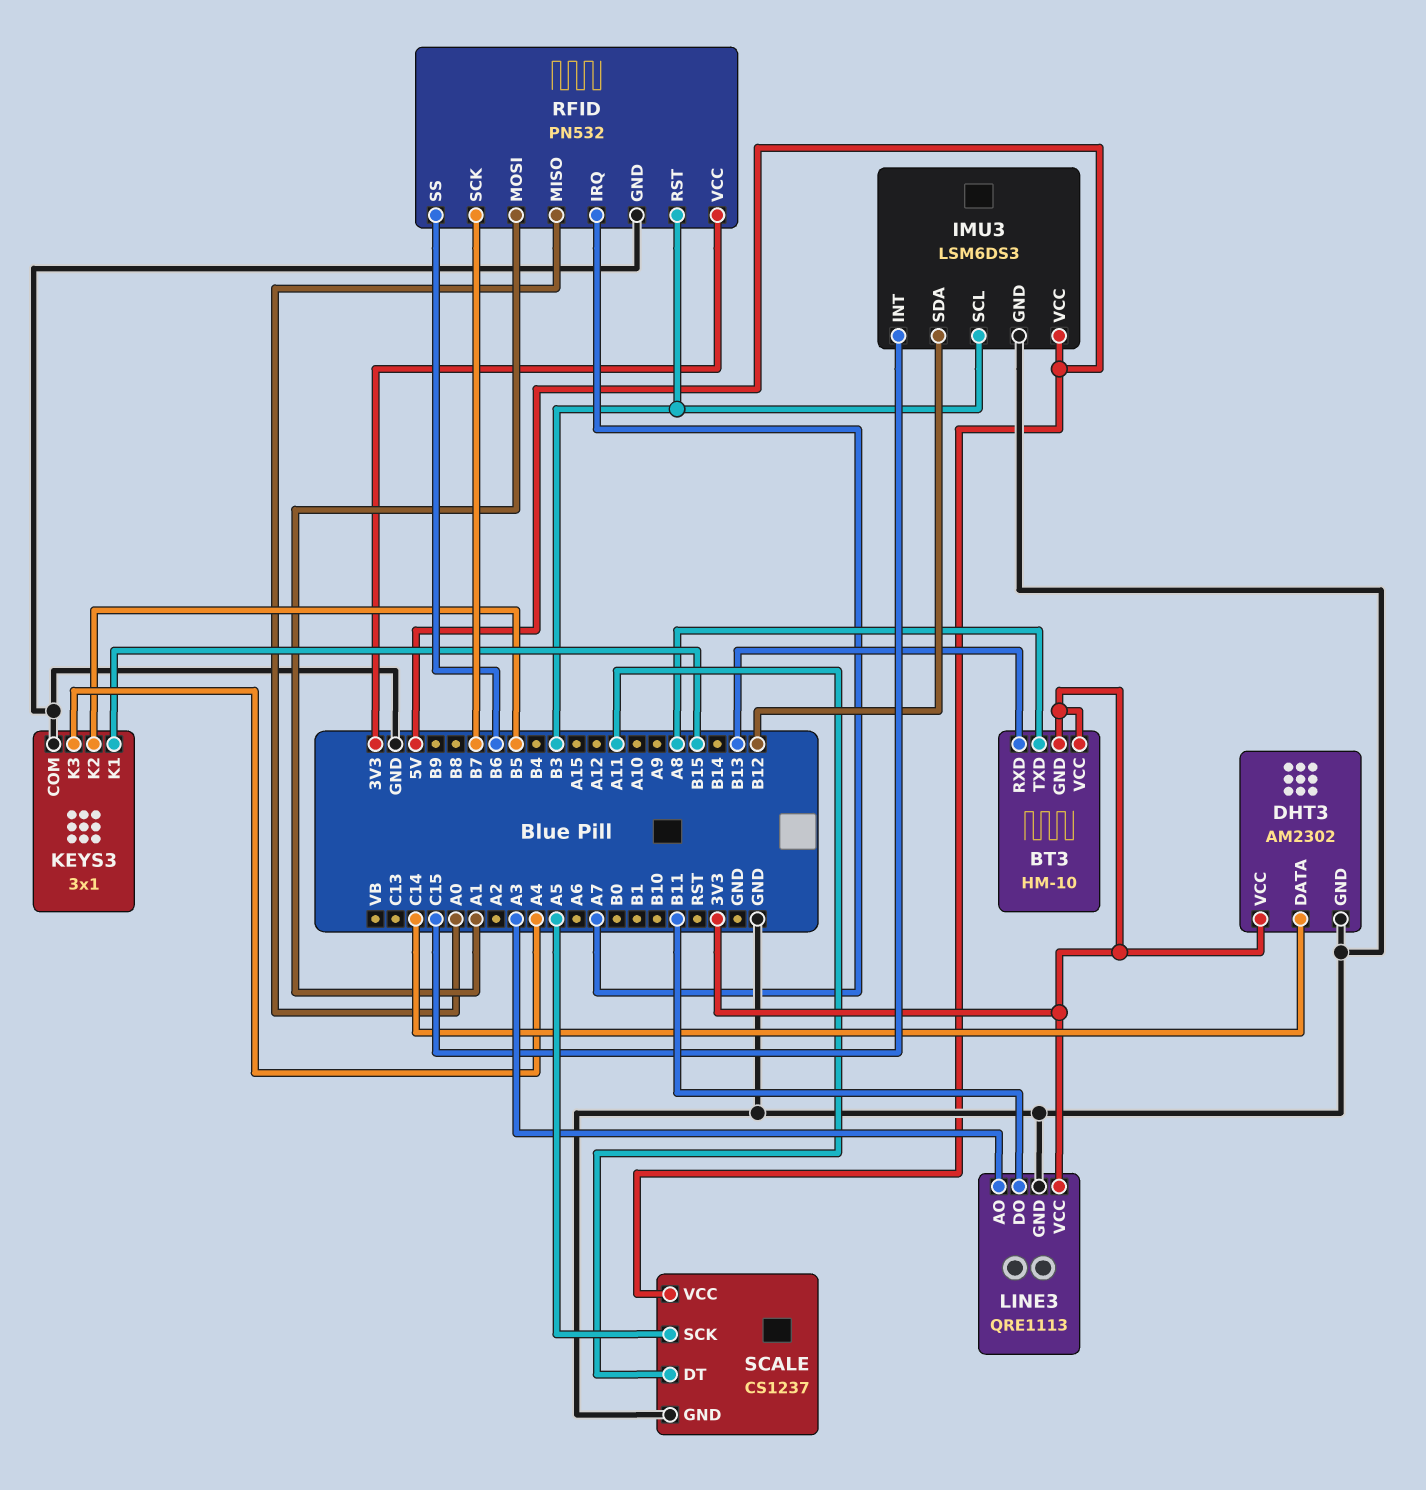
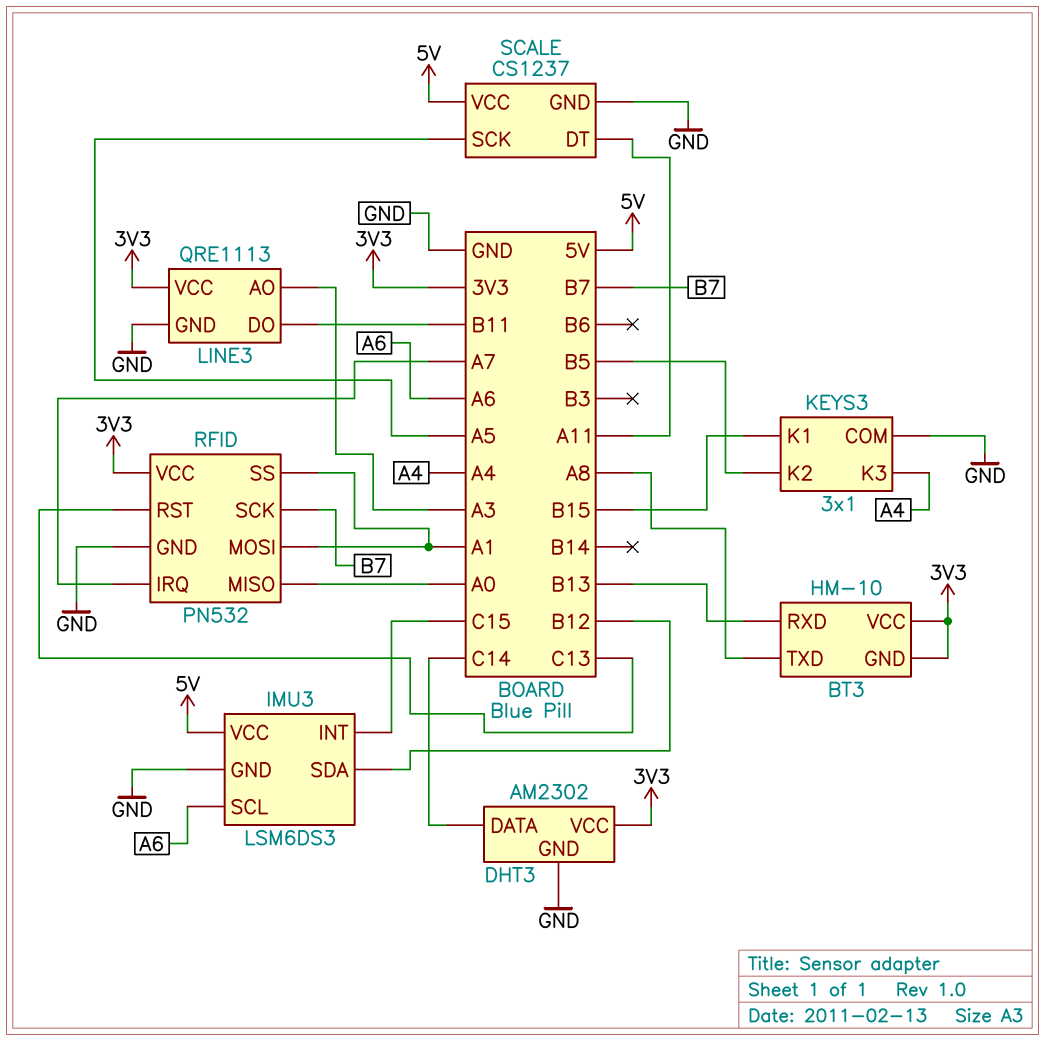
IMU3 pin SCL: B3 -> A6
RFID pin RST: B3 -> C13
RFID pin SS: B6 -> A1

